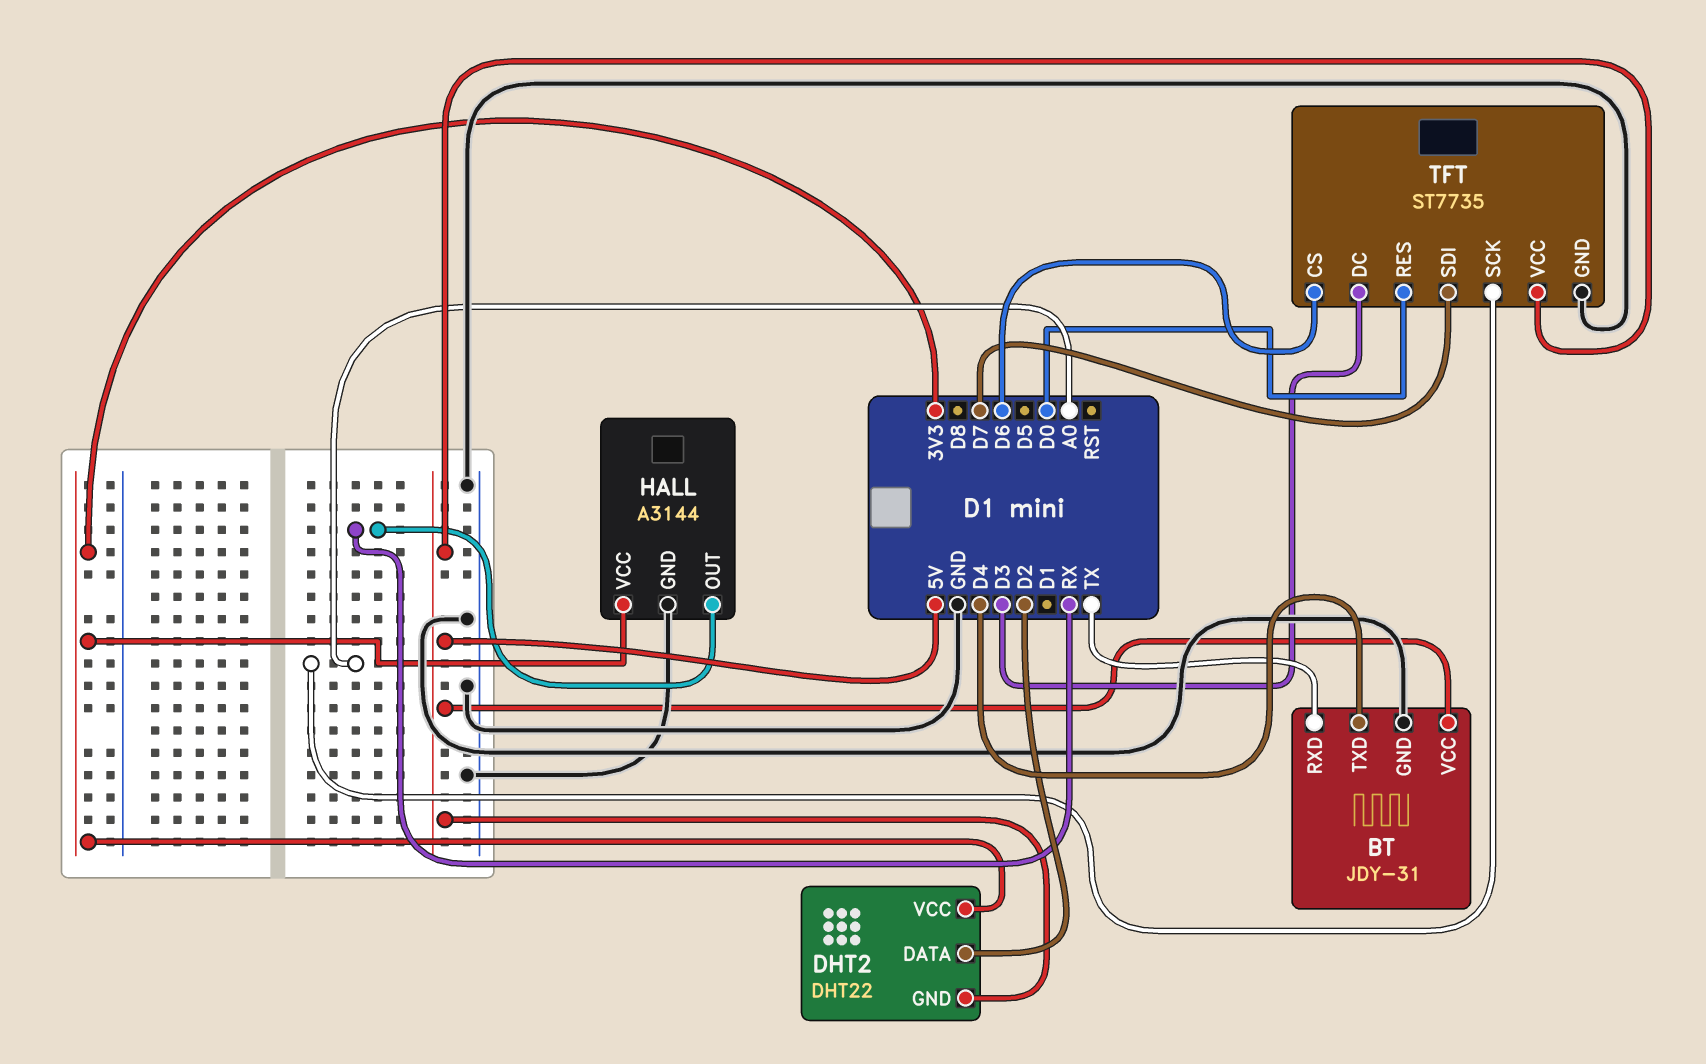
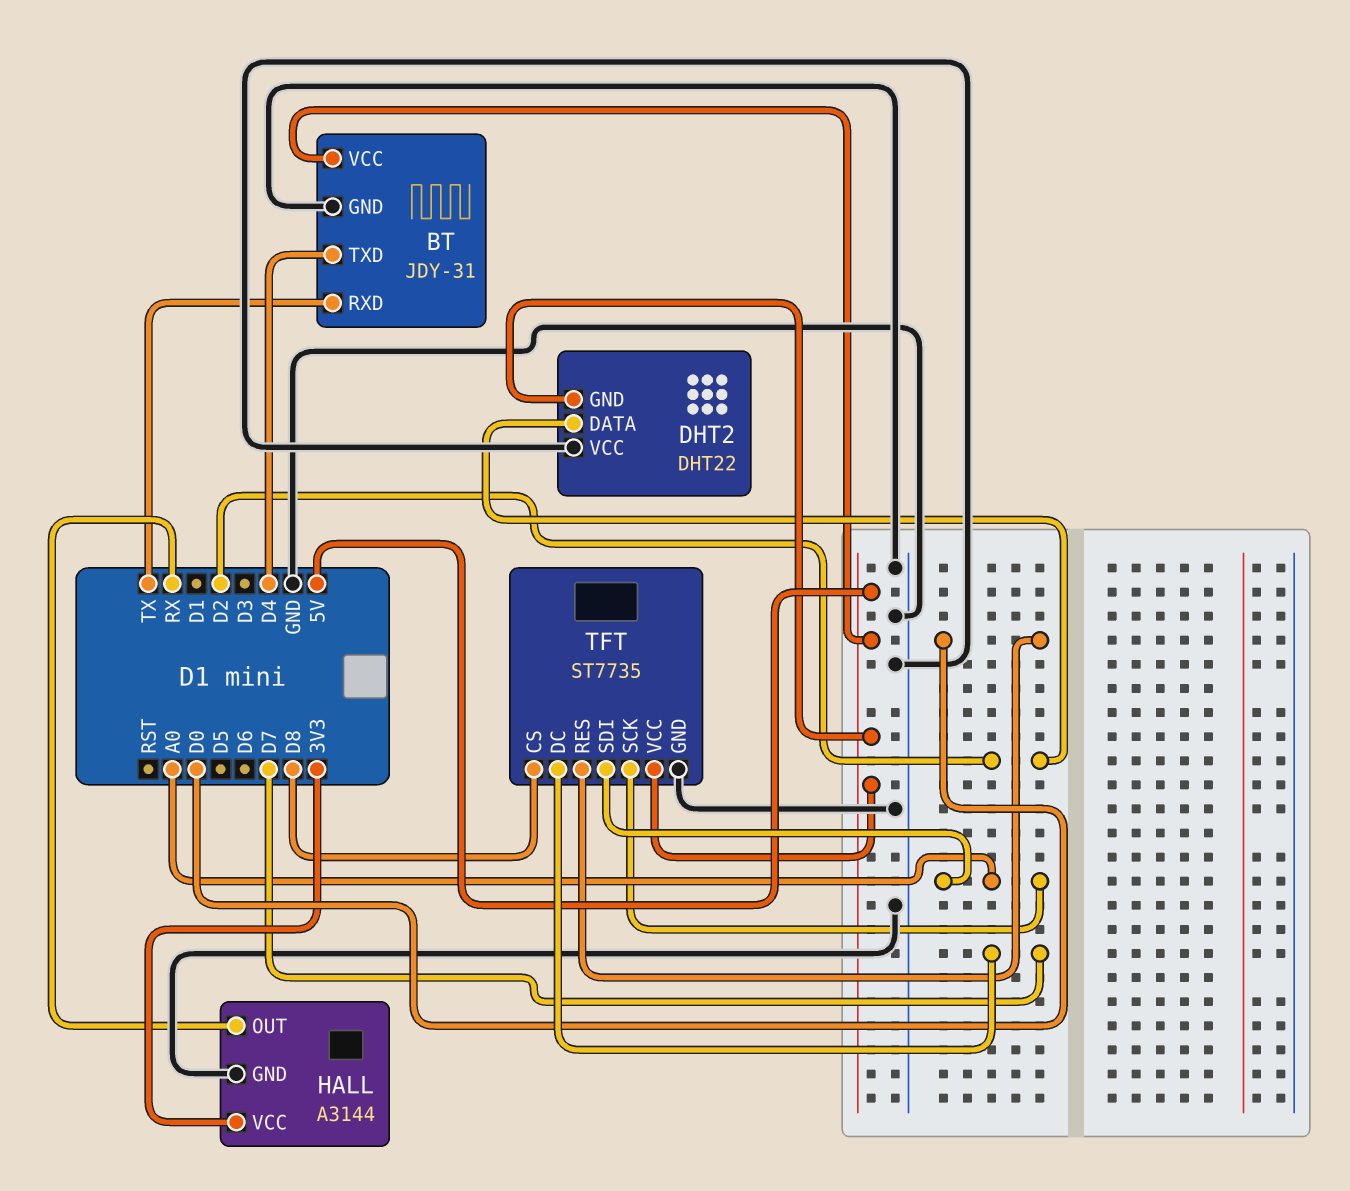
DHT2 pin VCC: 3V3 -> GND
TFT pin CS: D6 -> D8
TFT pin DC: D3 -> D7
TFT pin SDI: D7 -> A0

